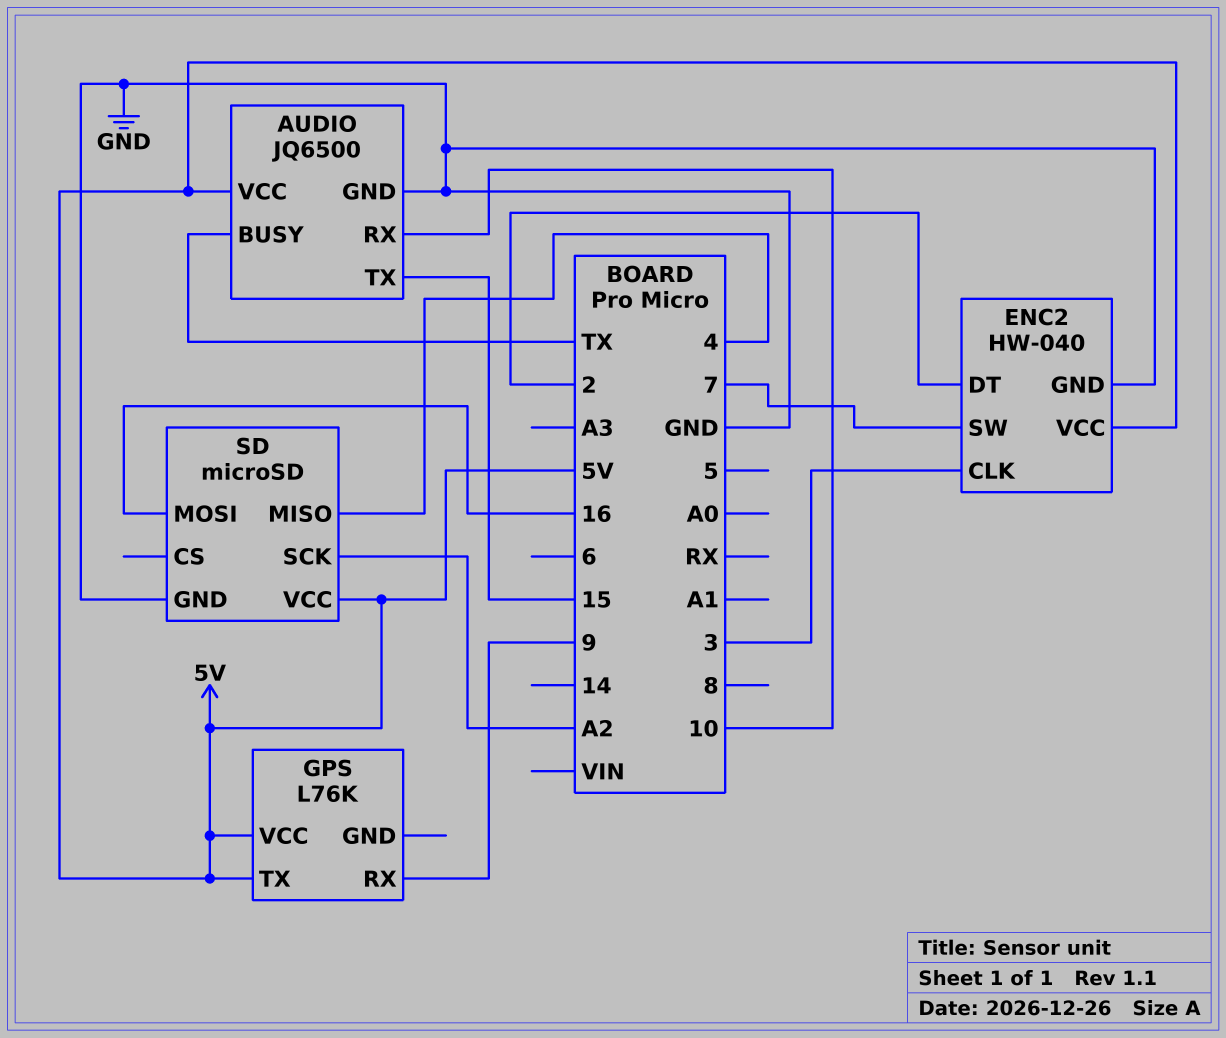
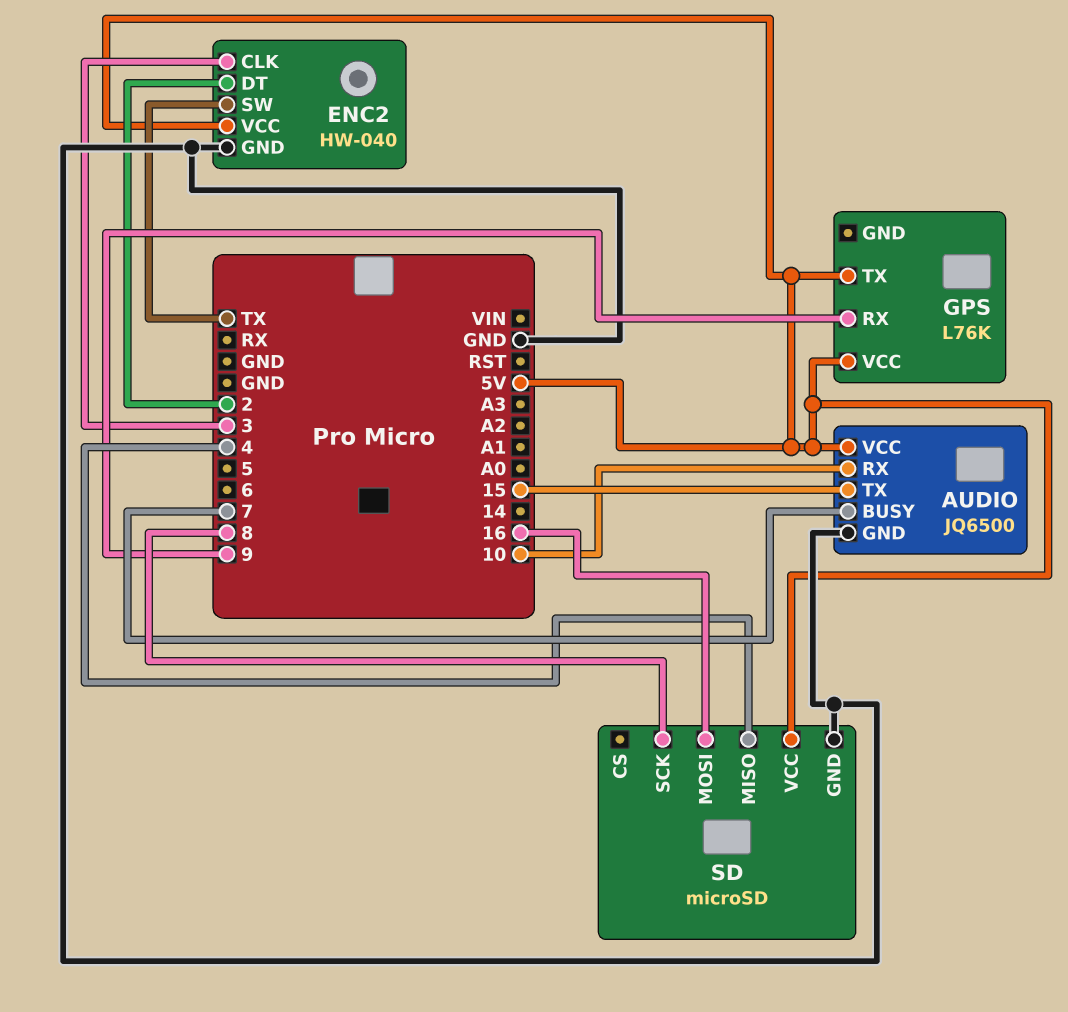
AUDIO pin BUSY: TX -> 7
ENC2 pin SW: 7 -> TX
SD pin SCK: A2 -> 8

